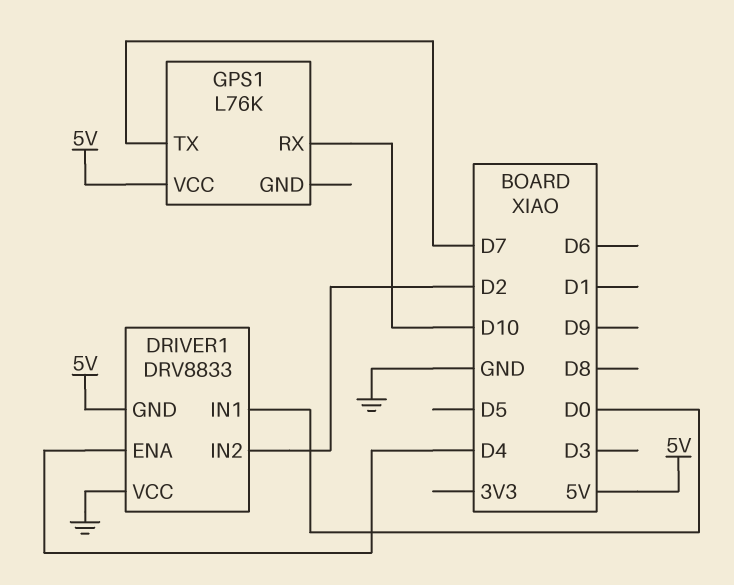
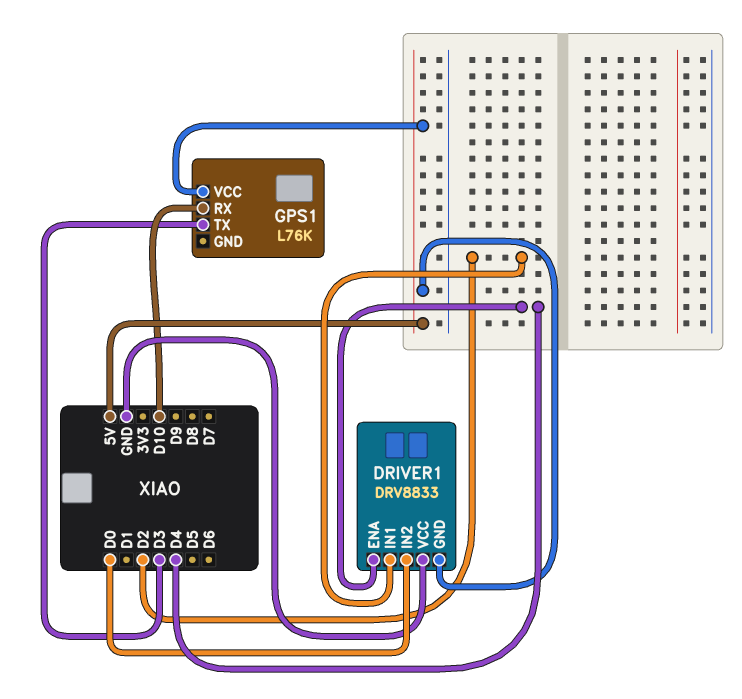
DRIVER1 pin IN1: D0 -> D2
DRIVER1 pin IN2: D2 -> D0
GPS1 pin TX: D7 -> D3

